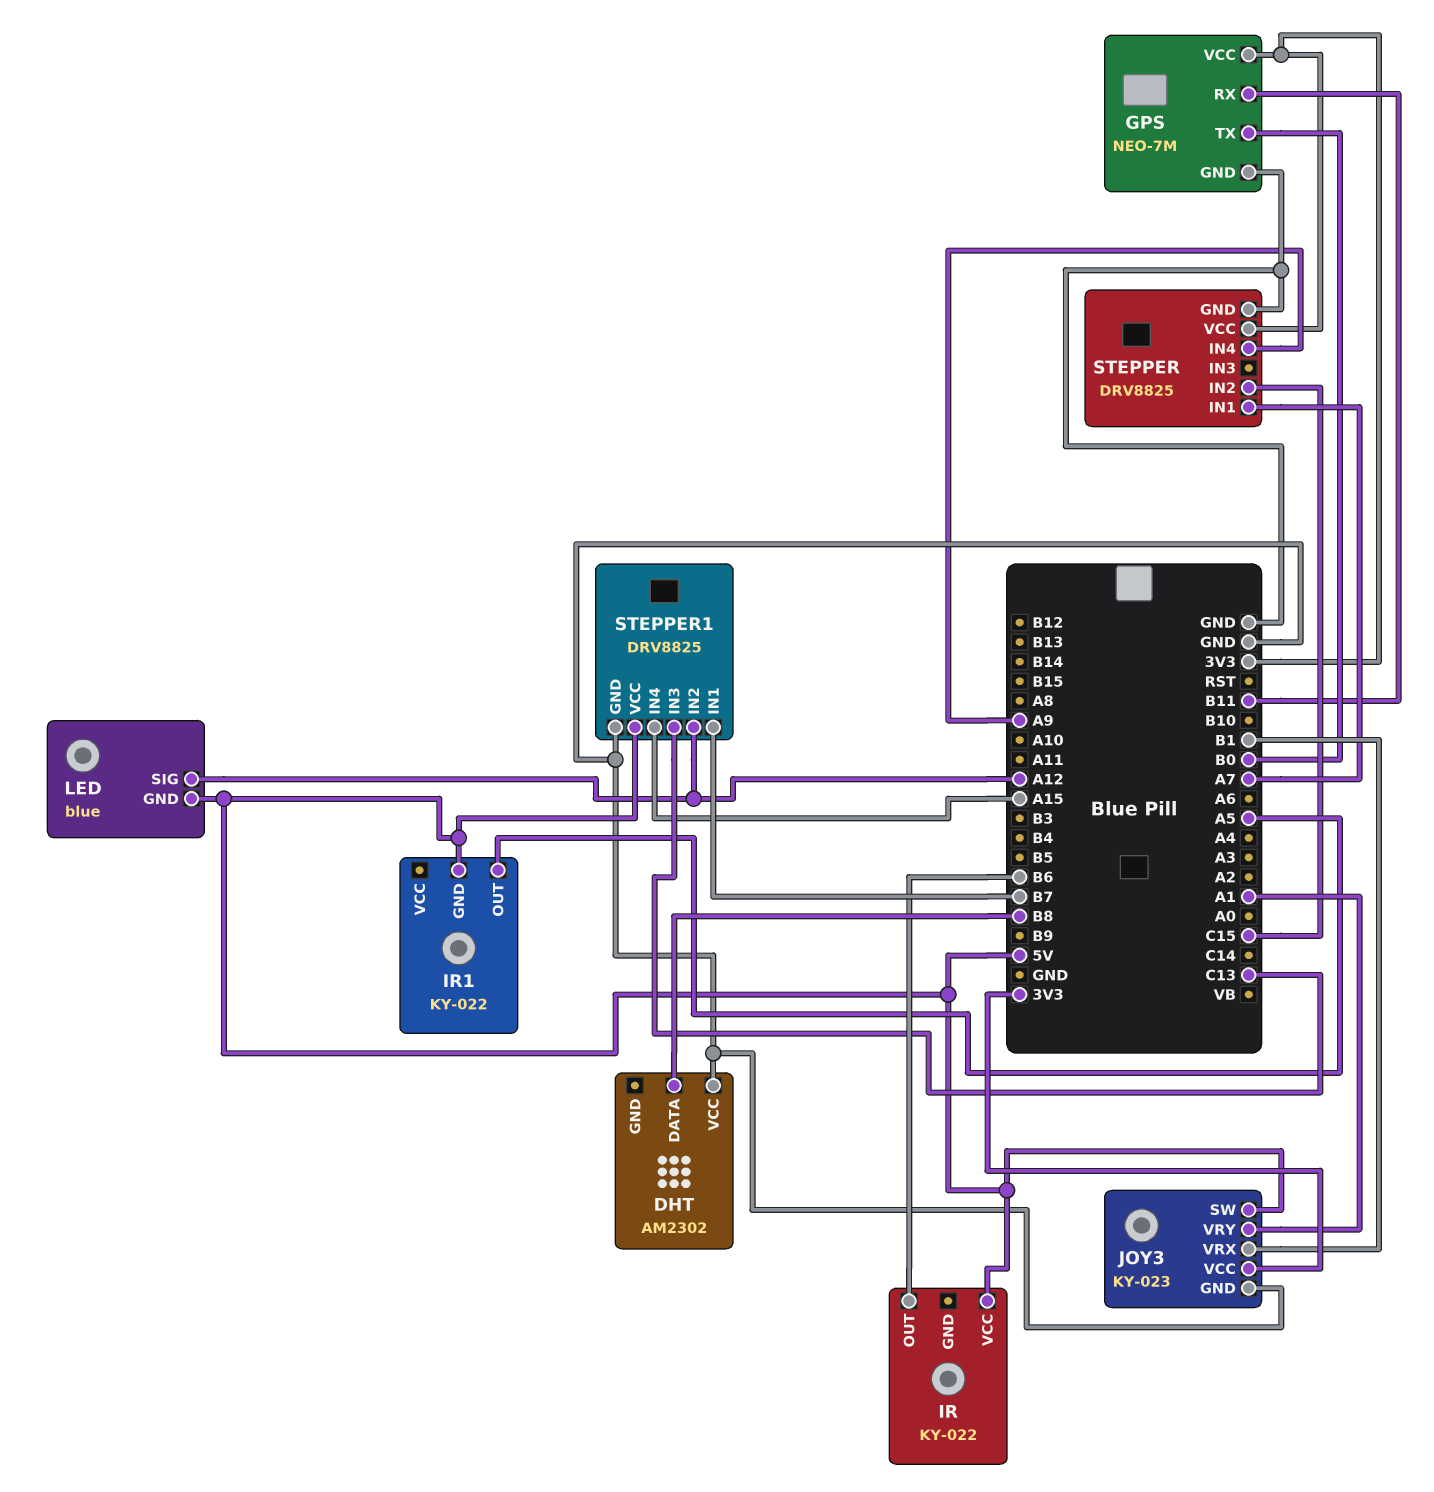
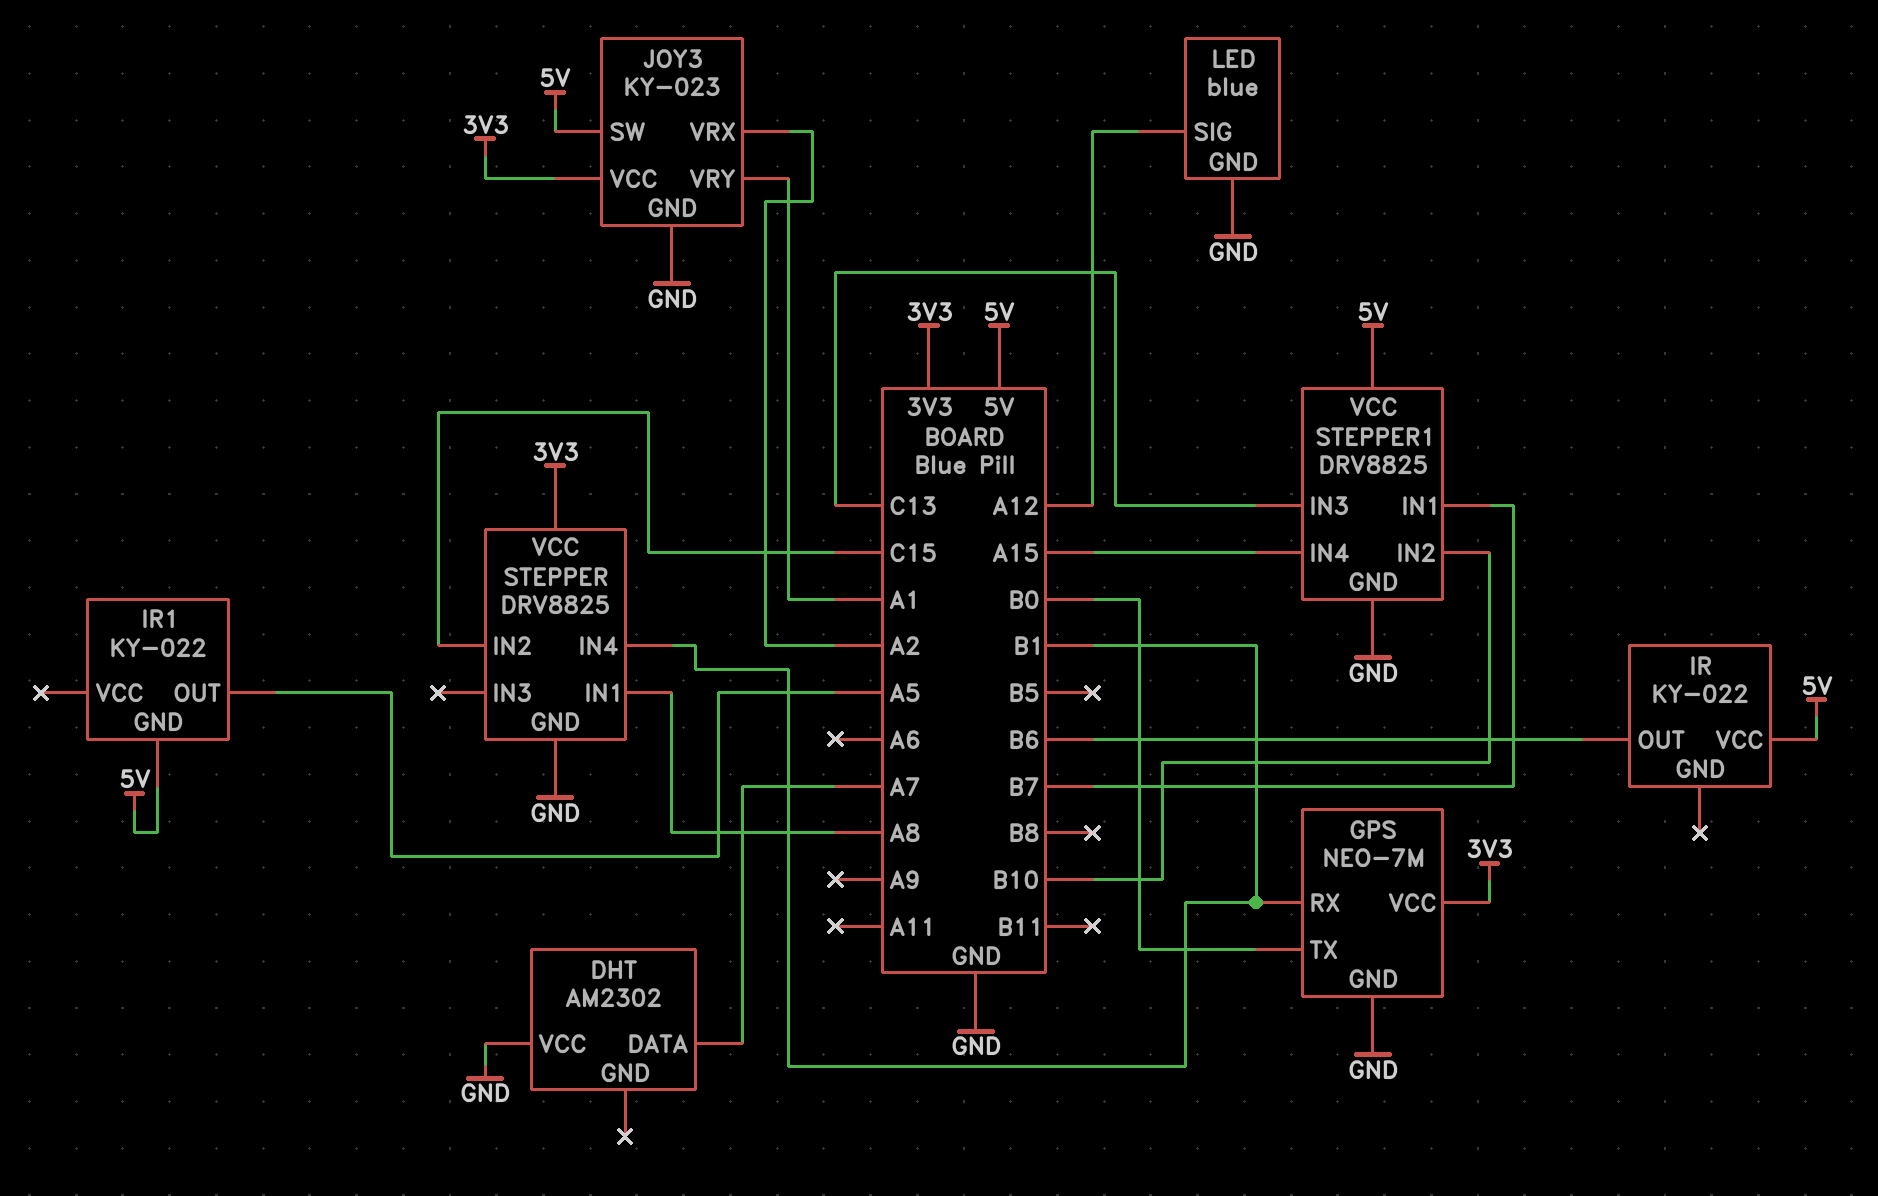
DHT pin DATA: B8 -> A7
GPS pin RX: B11 -> B1
JOY3 pin VRX: B1 -> A2
LED pin GND: 5V -> GND
STEPPER pin IN1: A7 -> A8
STEPPER pin IN4: A9 -> B1
STEPPER1 pin IN2: A12 -> B10

